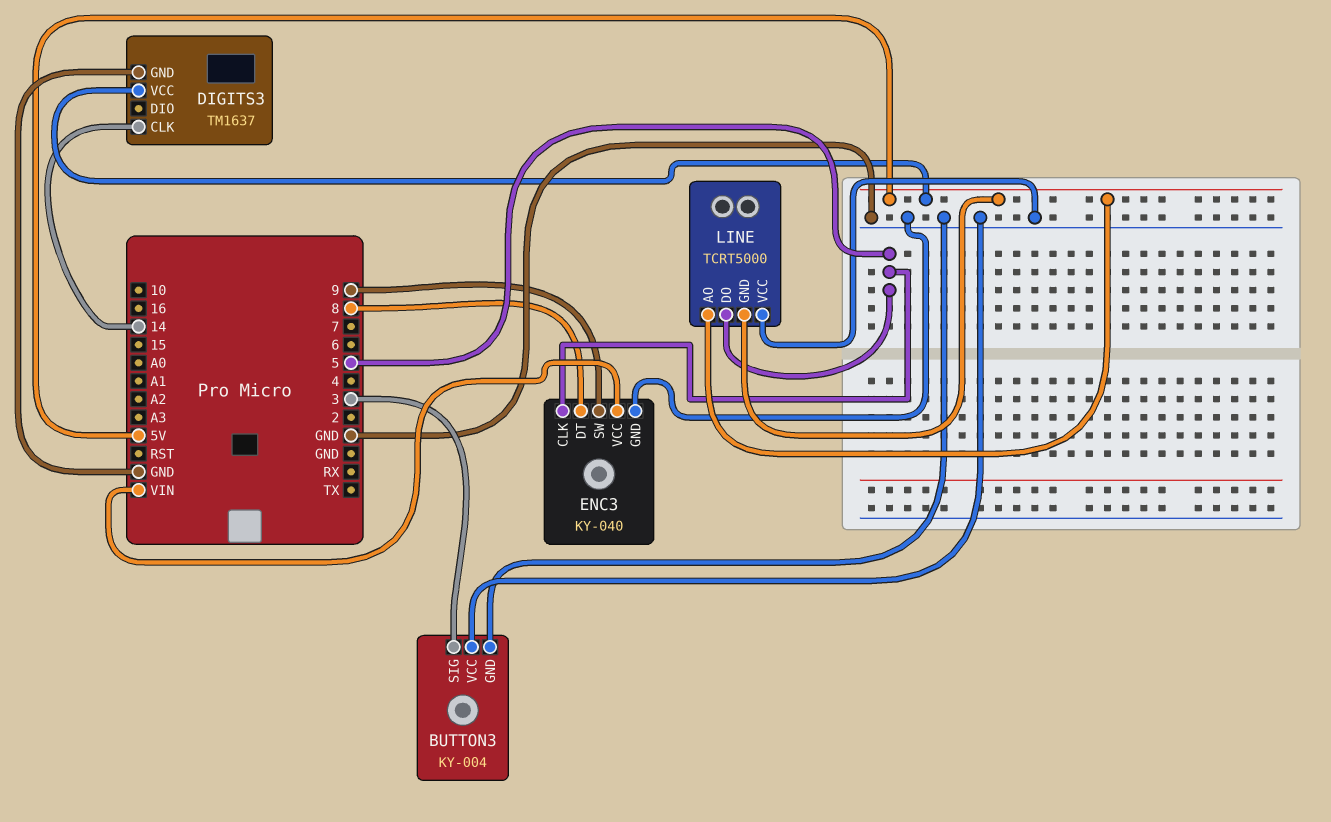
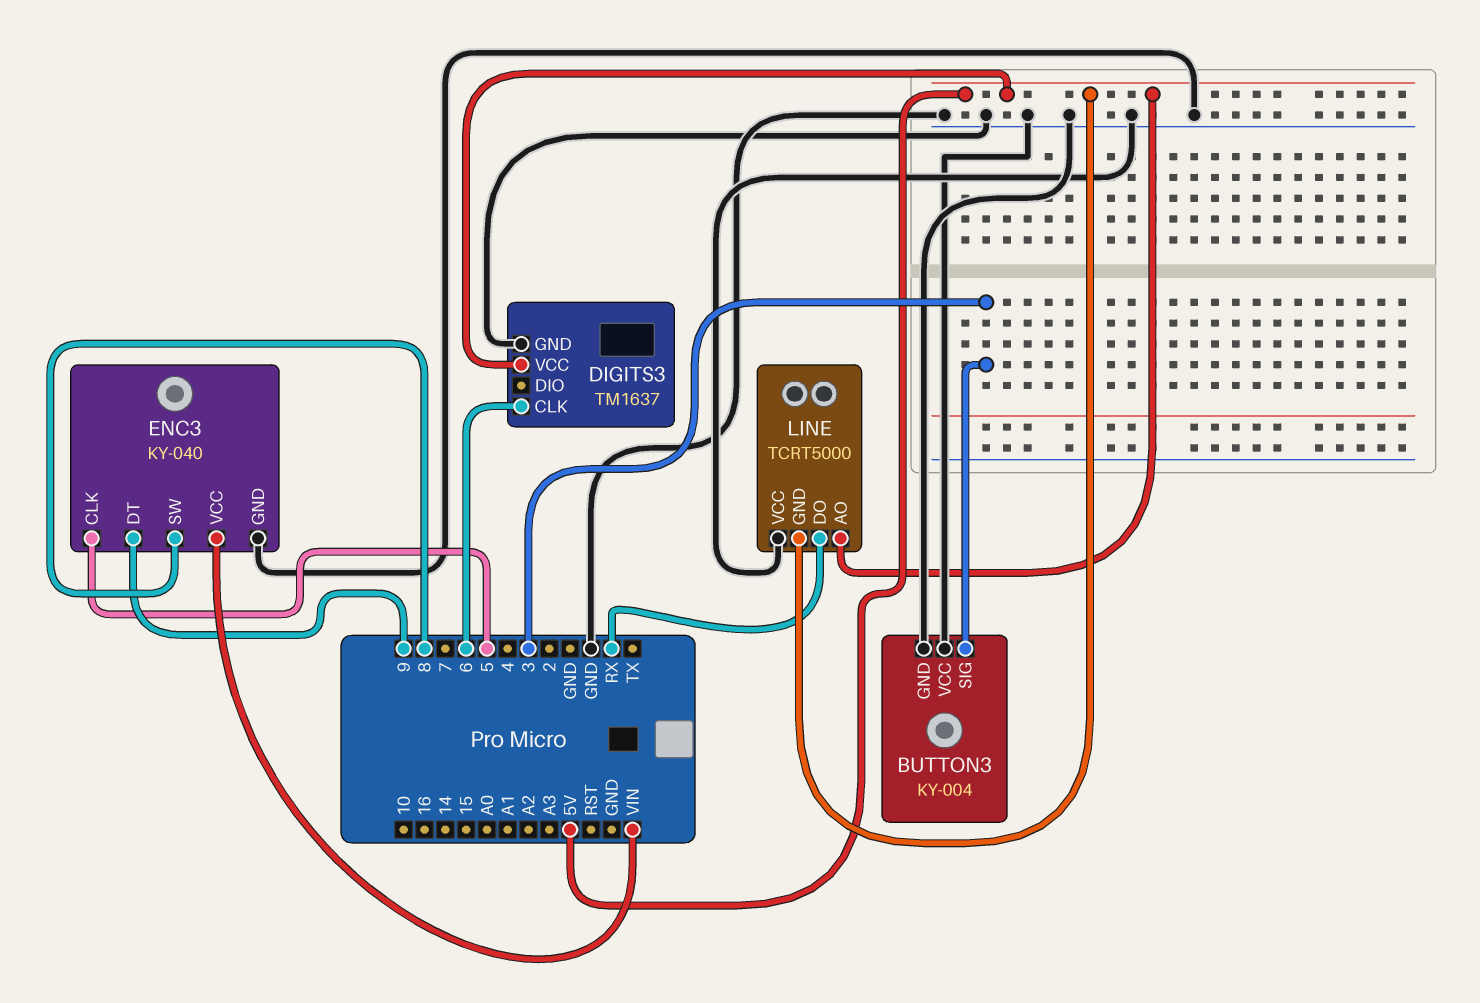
DIGITS3 pin CLK: 14 -> 6
ENC3 pin DT: 8 -> 9
ENC3 pin SW: 9 -> 8
LINE pin DO: 5 -> RX

